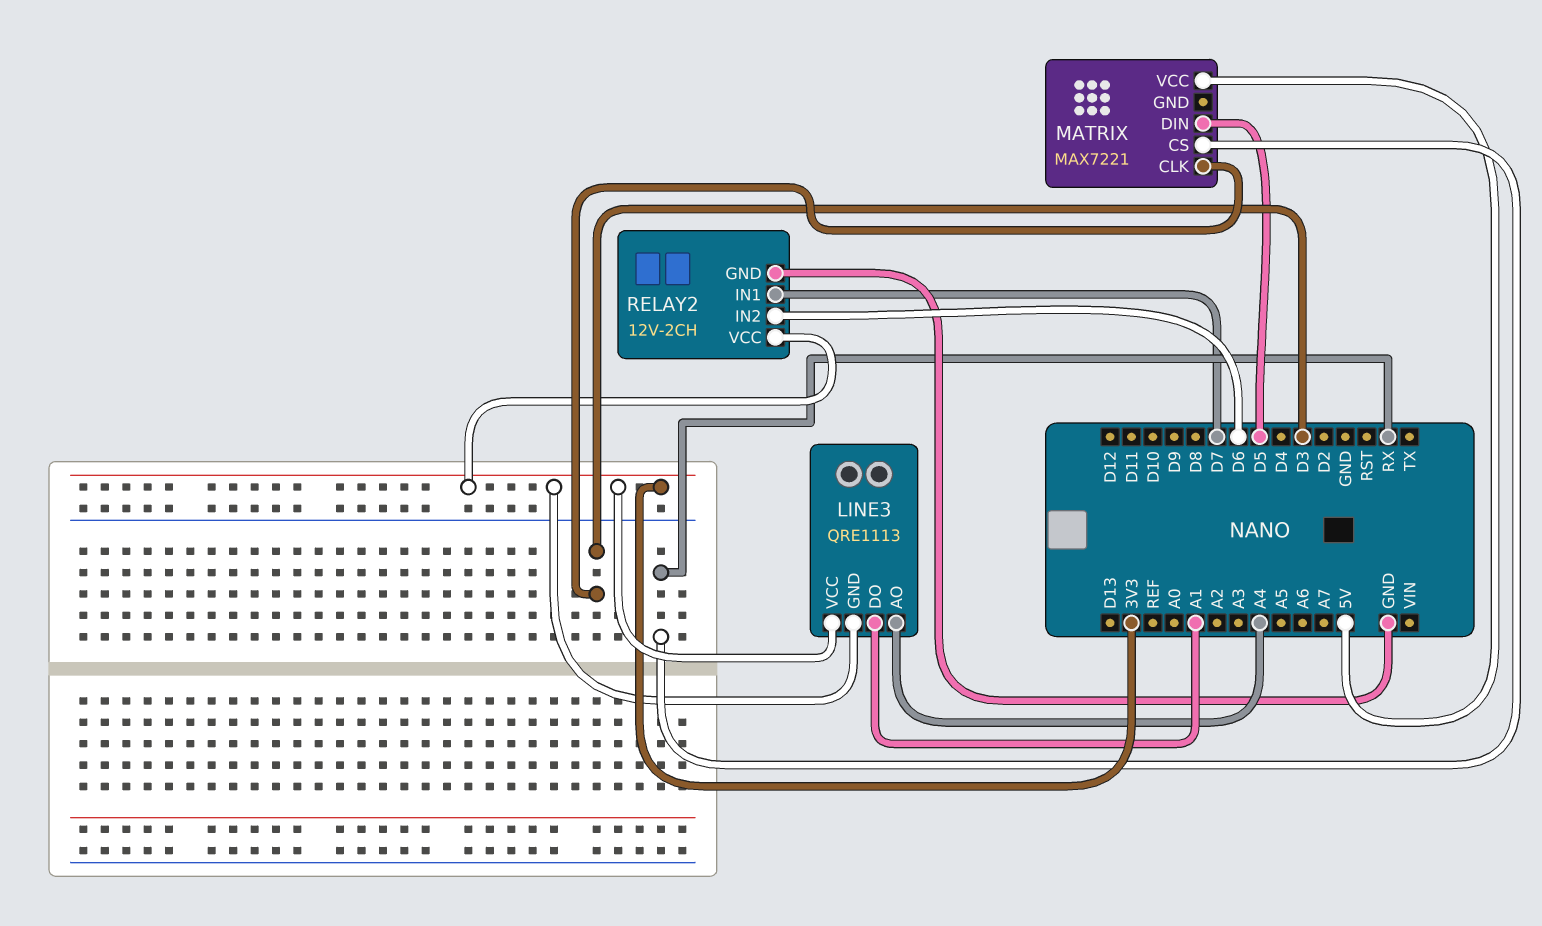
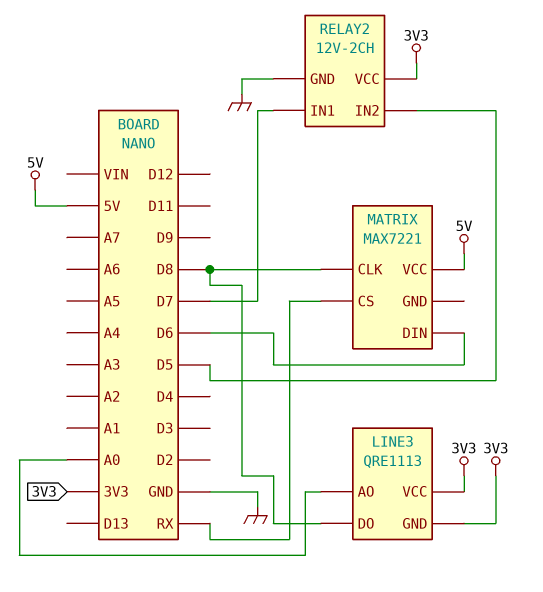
LINE3 pin AO: A4 -> A0
LINE3 pin DO: A1 -> D8
MATRIX pin CLK: D3 -> D8
MATRIX pin DIN: D5 -> D6
RELAY2 pin IN2: D6 -> D5

